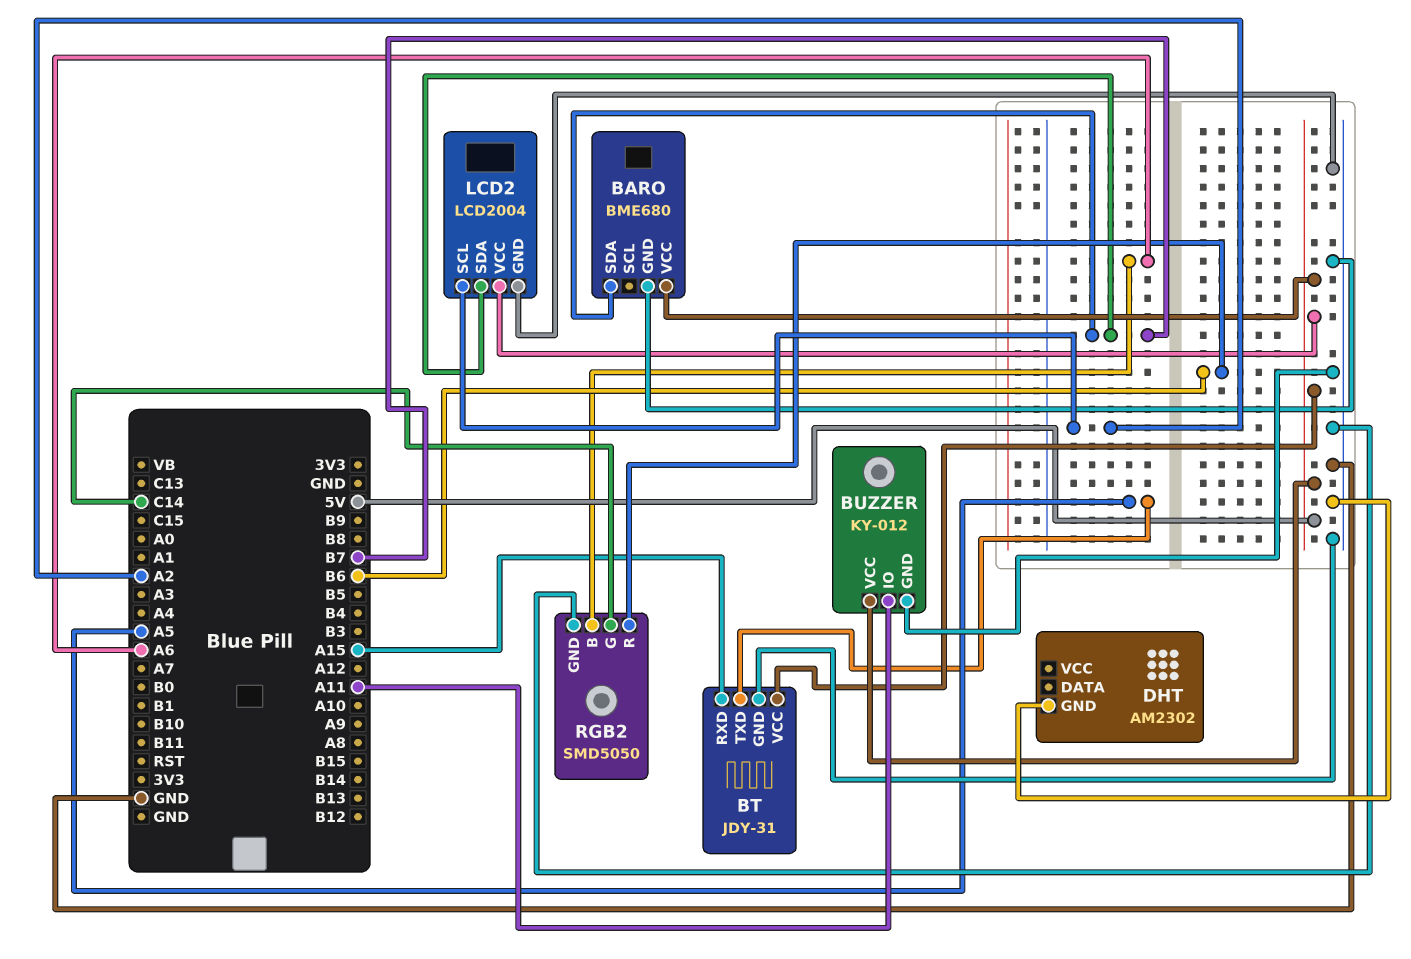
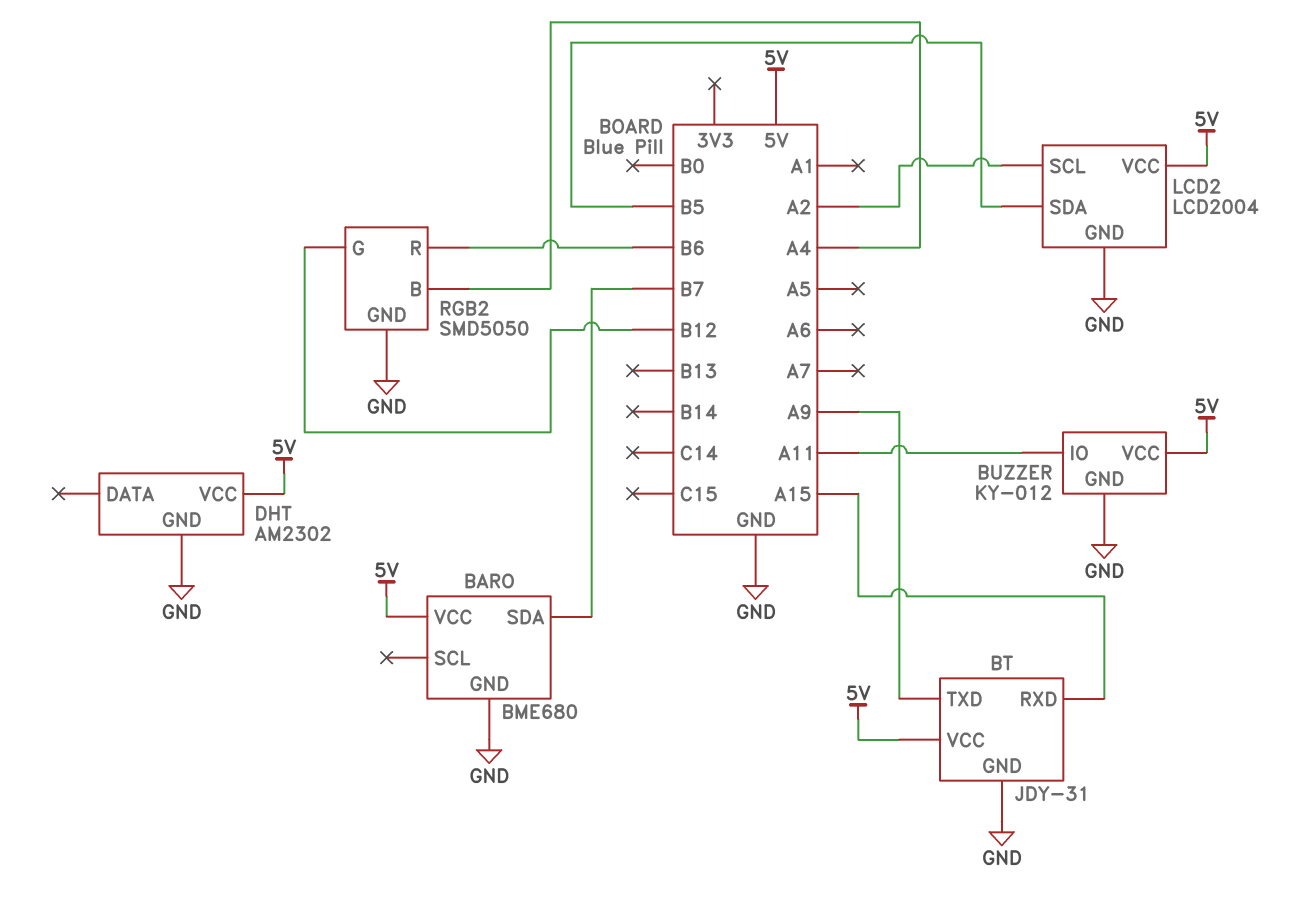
BT pin TXD: A5 -> A9
DHT pin VCC: none -> 5V
LCD2 pin SDA: B7 -> B5
RGB2 pin B: A6 -> A4
RGB2 pin G: C14 -> B12

